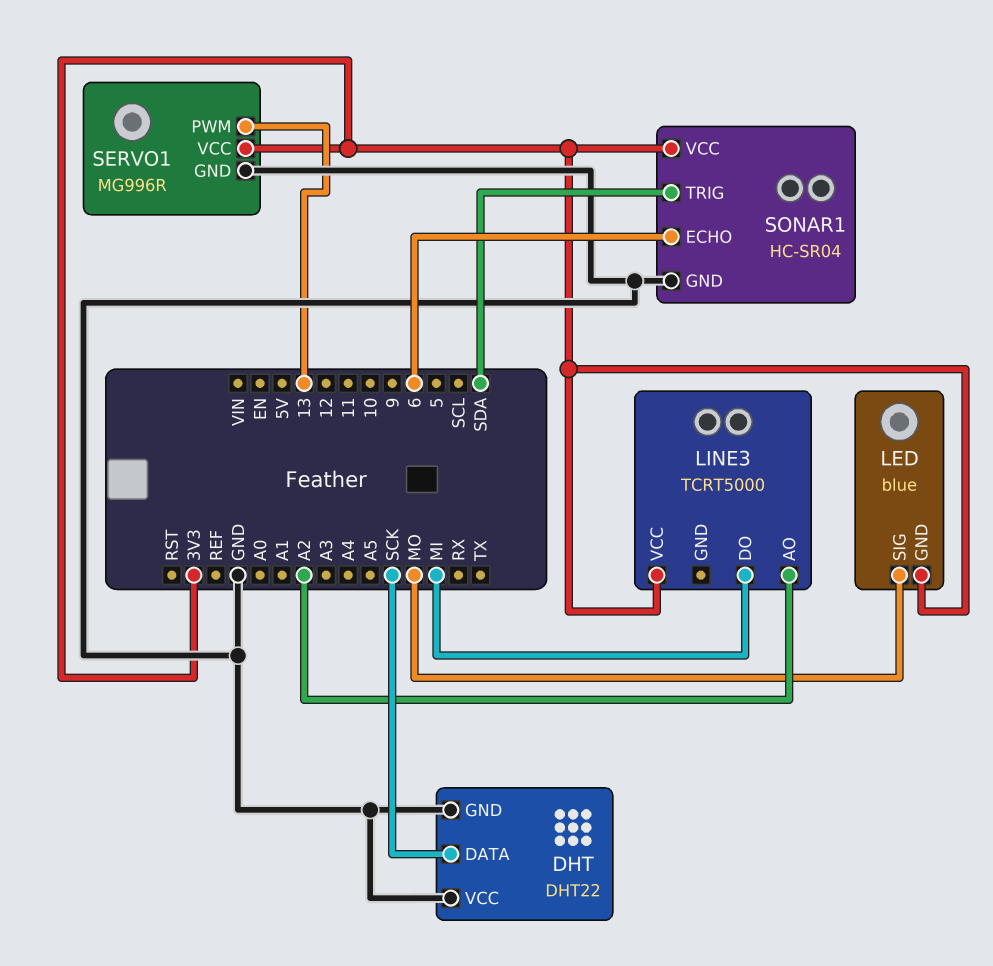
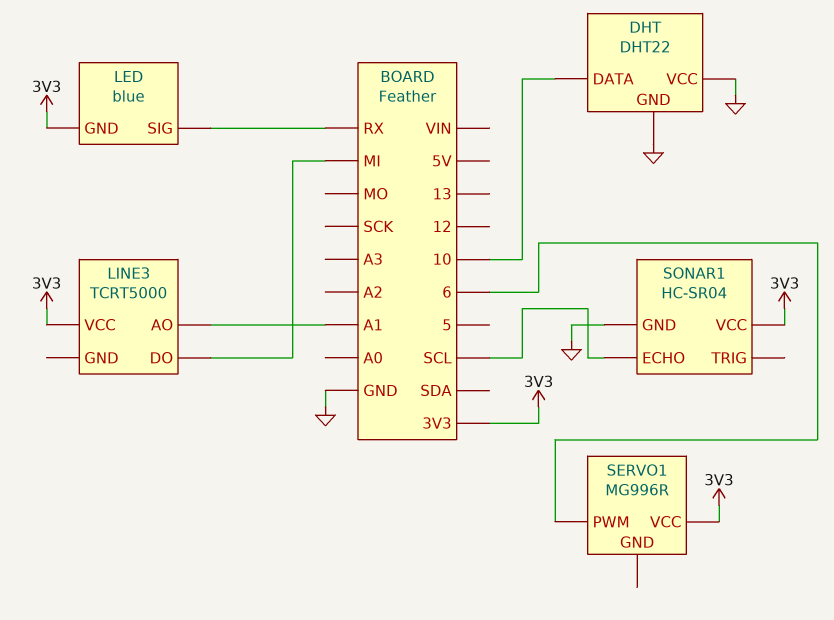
DHT pin DATA: SCK -> 10
LED pin SIG: MO -> RX
LINE3 pin AO: A2 -> A1
SERVO1 pin GND: GND -> none
SERVO1 pin PWM: 13 -> 6
SONAR1 pin ECHO: 6 -> SCL
SONAR1 pin TRIG: SDA -> none

